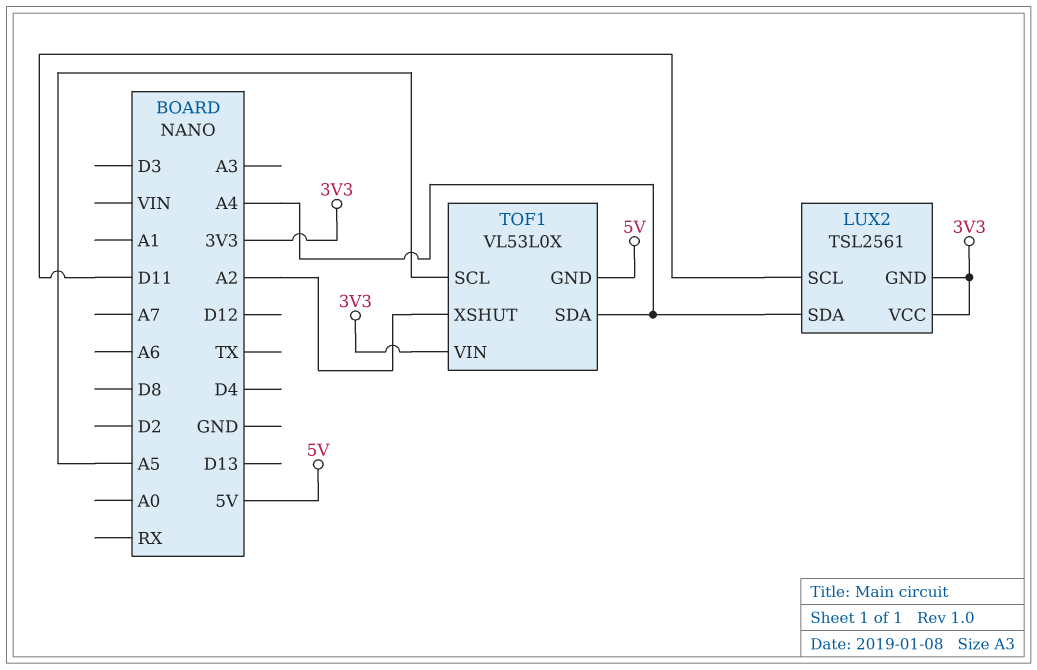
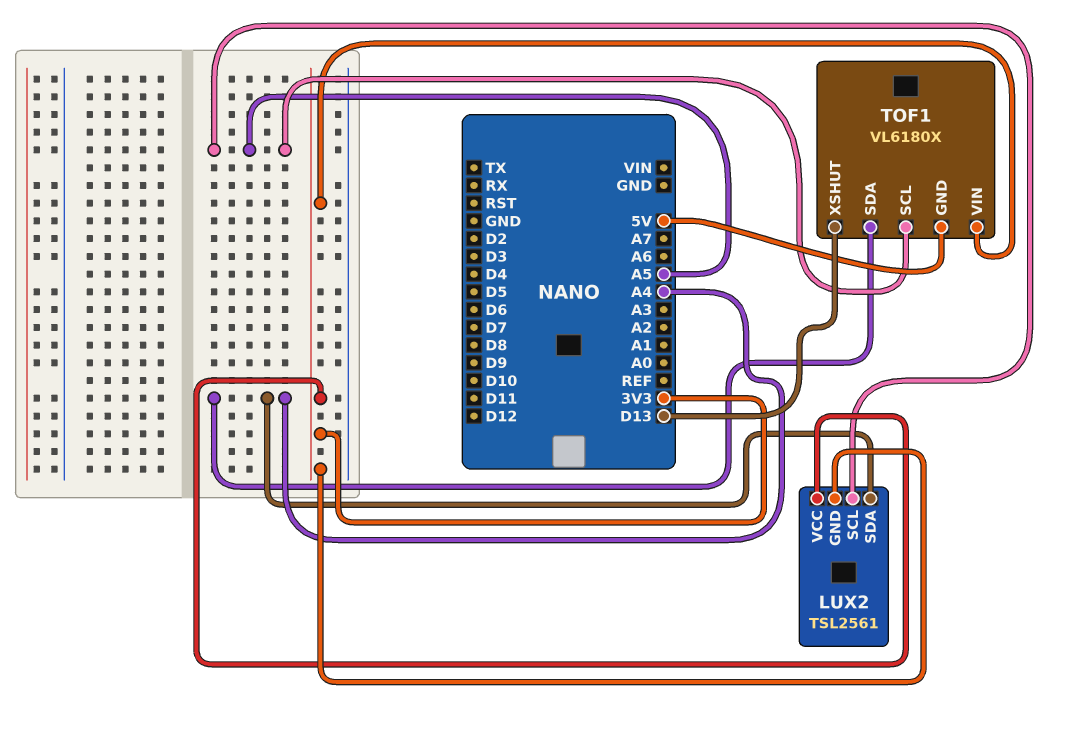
LUX2 pin SCL: D11 -> A5
TOF1: VL53L0X -> VL6180X
TOF1 pin XSHUT: A2 -> D13

